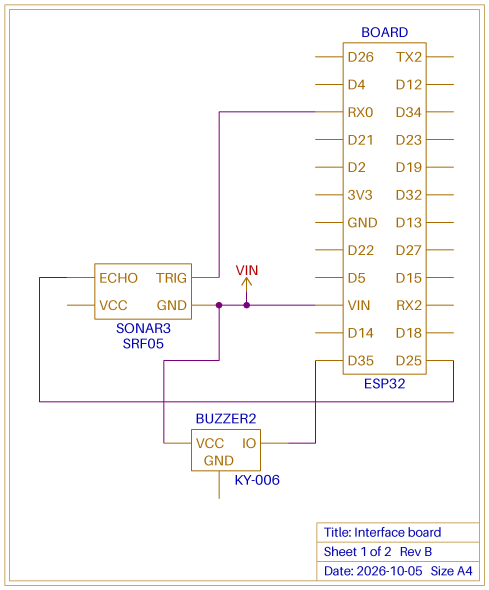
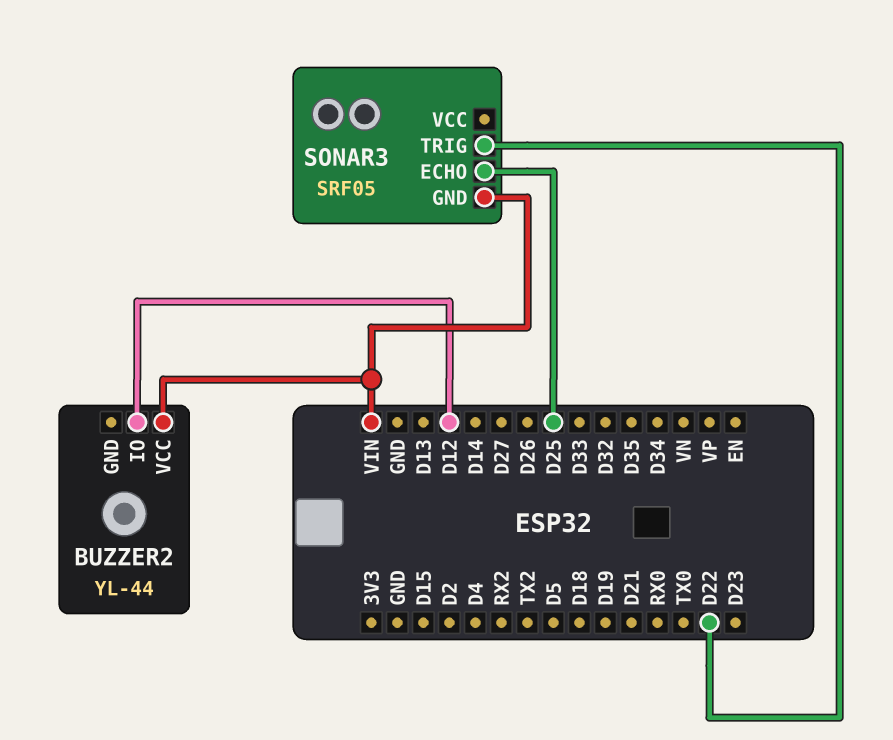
BUZZER2: KY-006 -> YL-44
BUZZER2 pin IO: D35 -> D12
SONAR3 pin TRIG: RX0 -> D22

